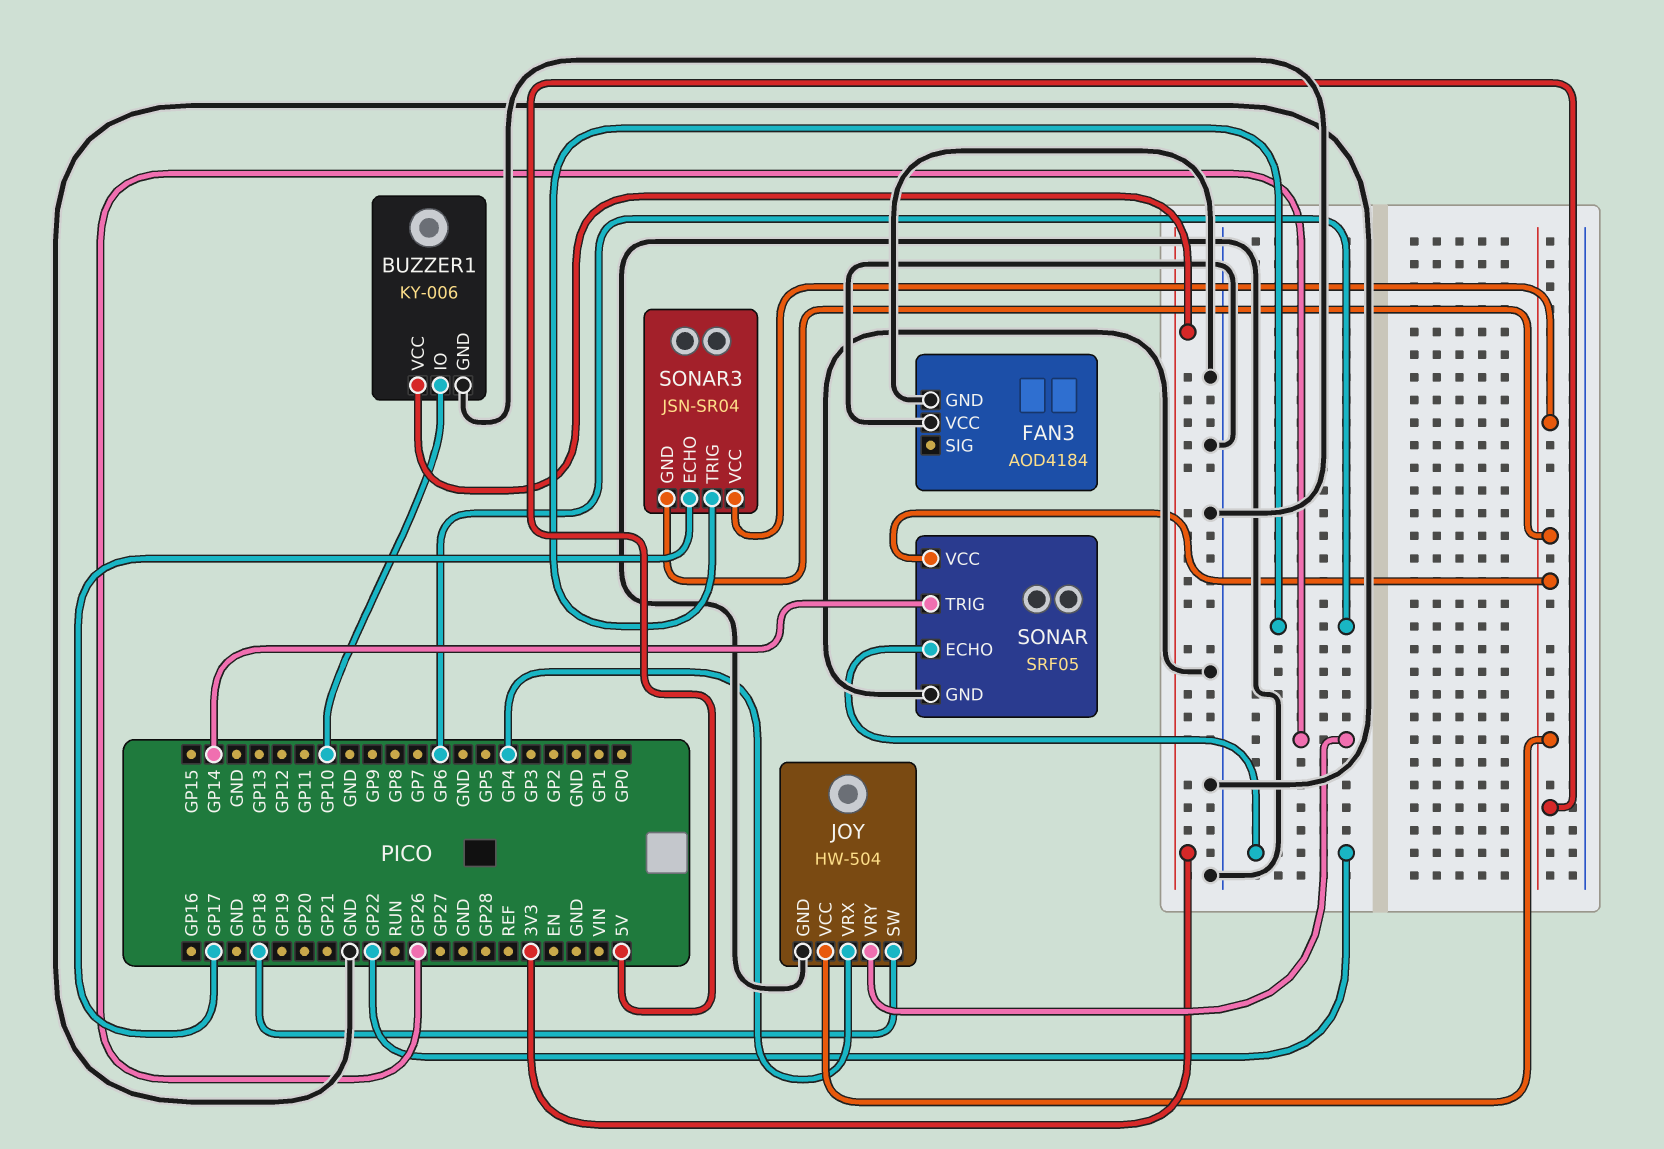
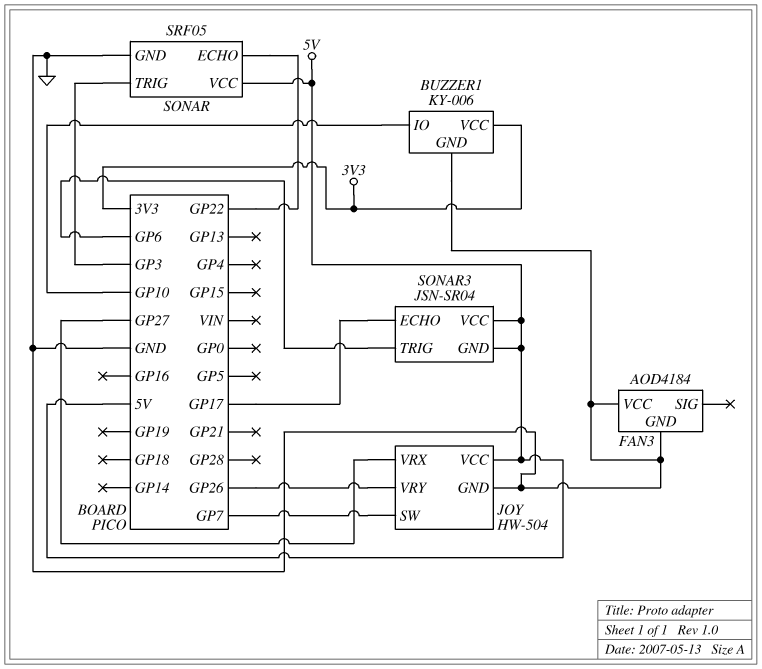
JOY pin SW: GP18 -> GP7
JOY pin VRX: GP4 -> GP27
SONAR pin TRIG: GP14 -> GP3

